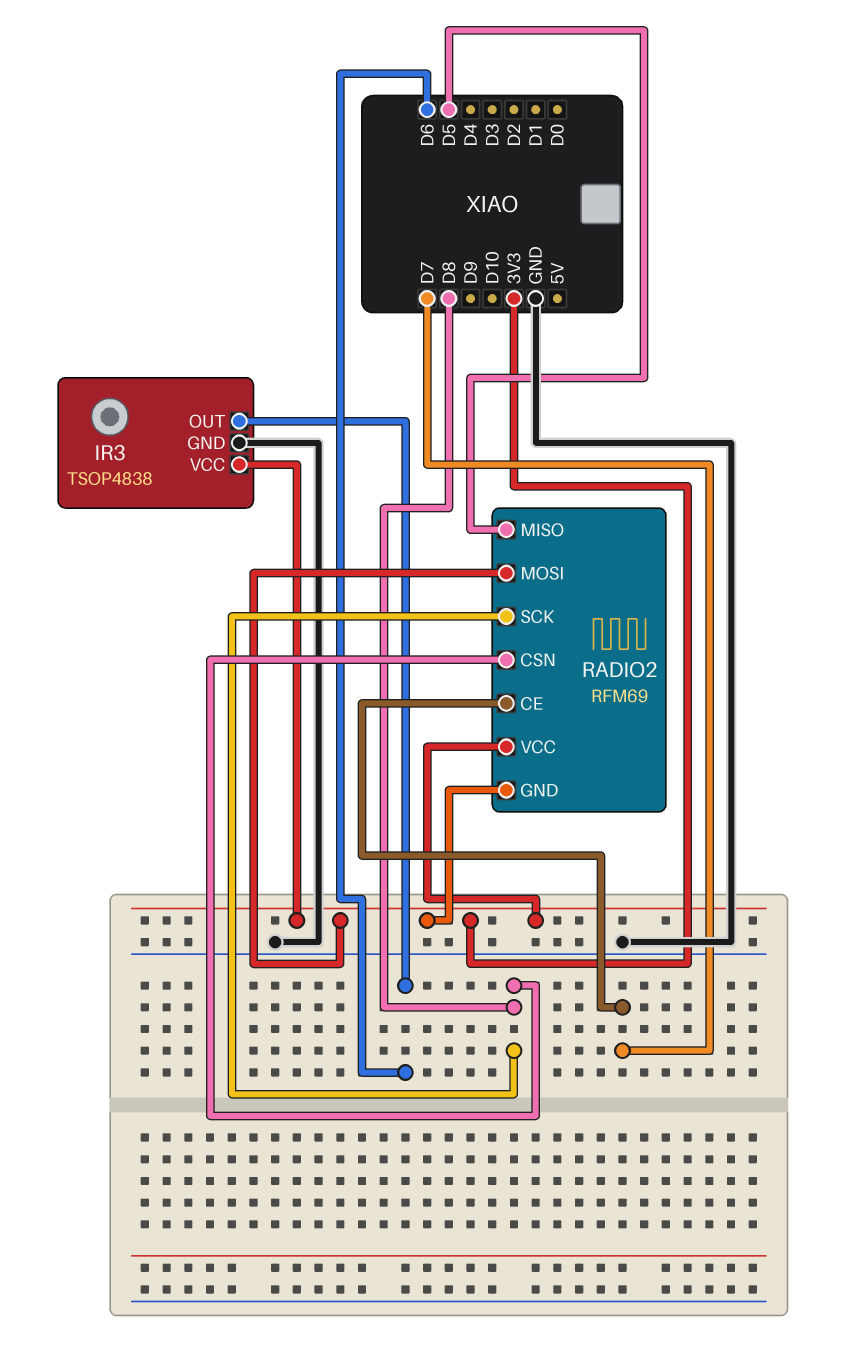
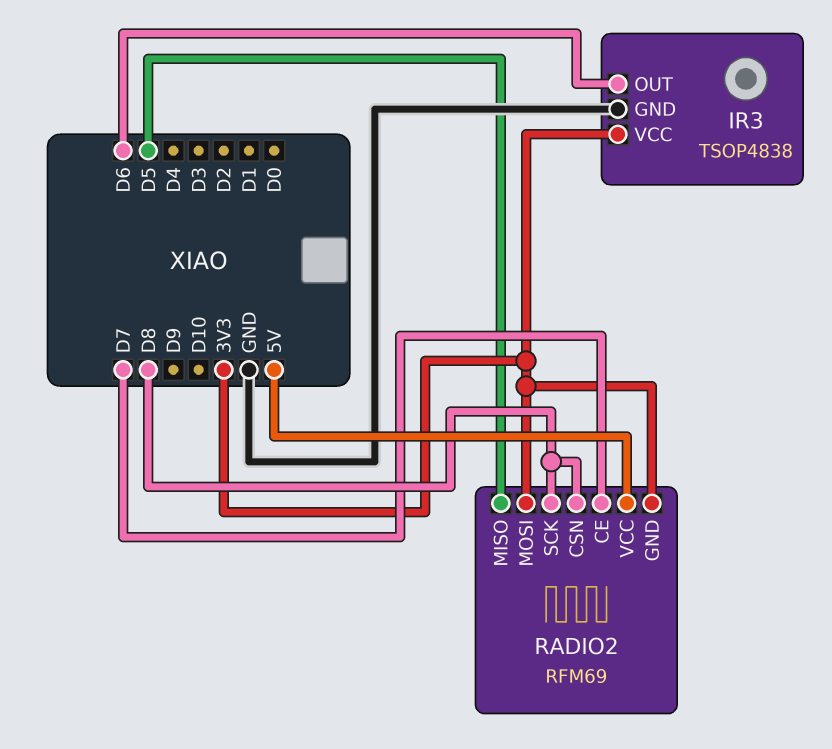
RADIO2 pin VCC: 3V3 -> 5V

